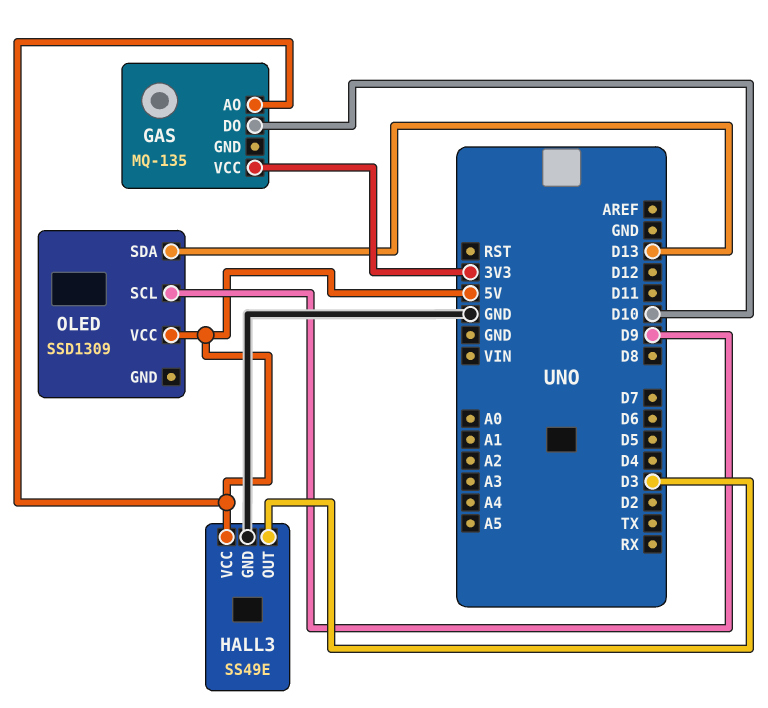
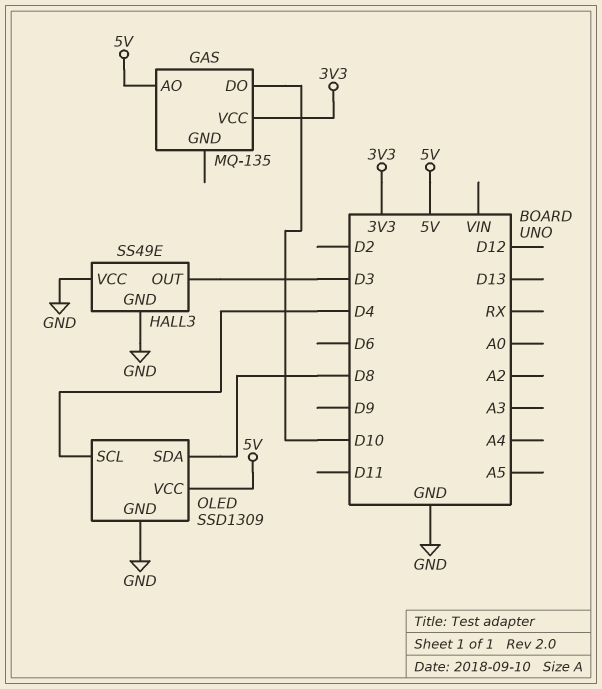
HALL3 pin VCC: 5V -> GND
OLED pin GND: none -> GND
OLED pin SCL: D9 -> D4
OLED pin SDA: D13 -> D8

